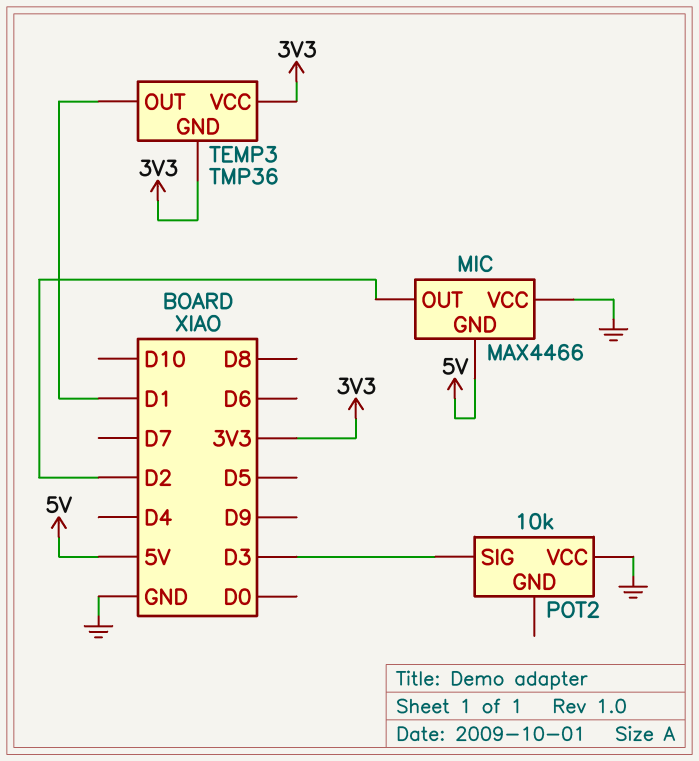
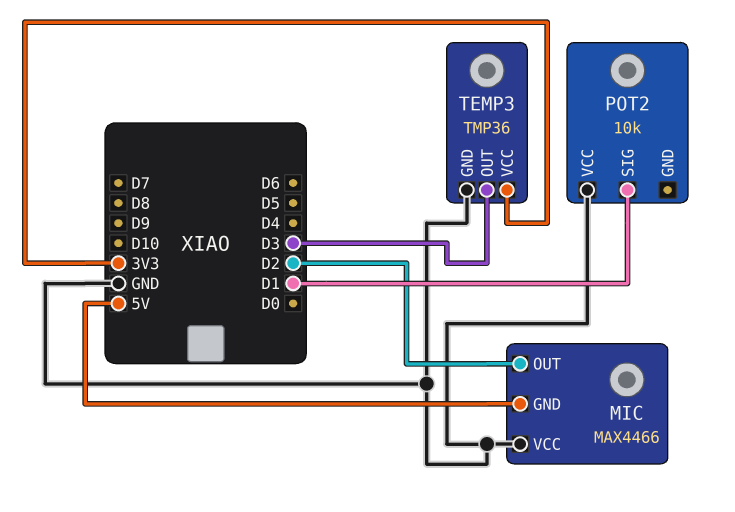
POT2 pin SIG: D3 -> D1
TEMP3 pin GND: 3V3 -> GND
TEMP3 pin OUT: D1 -> D3

